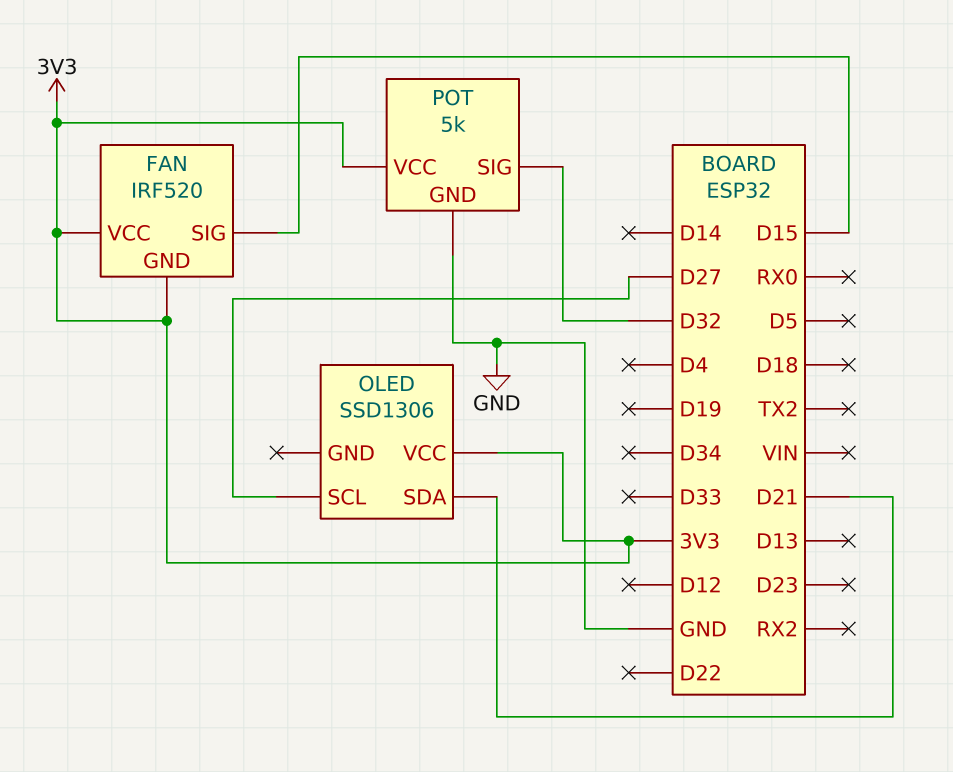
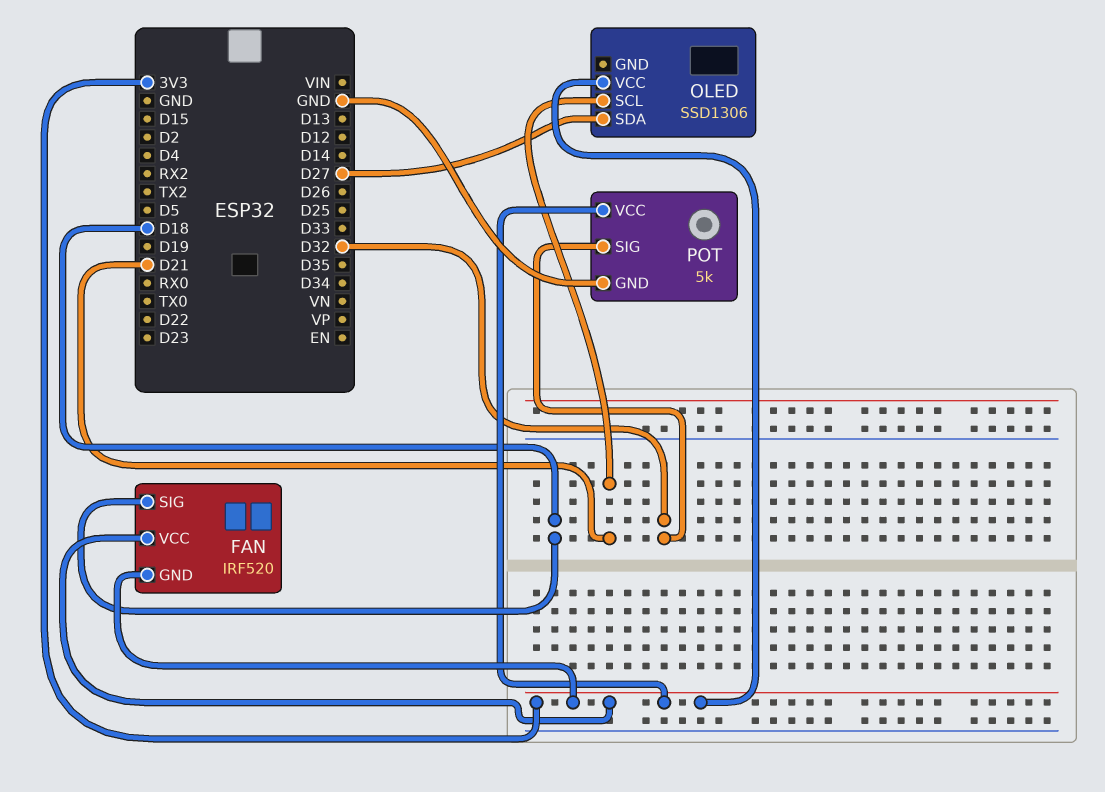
FAN pin SIG: D15 -> D18
OLED pin SCL: D27 -> D21
OLED pin SDA: D21 -> D27

